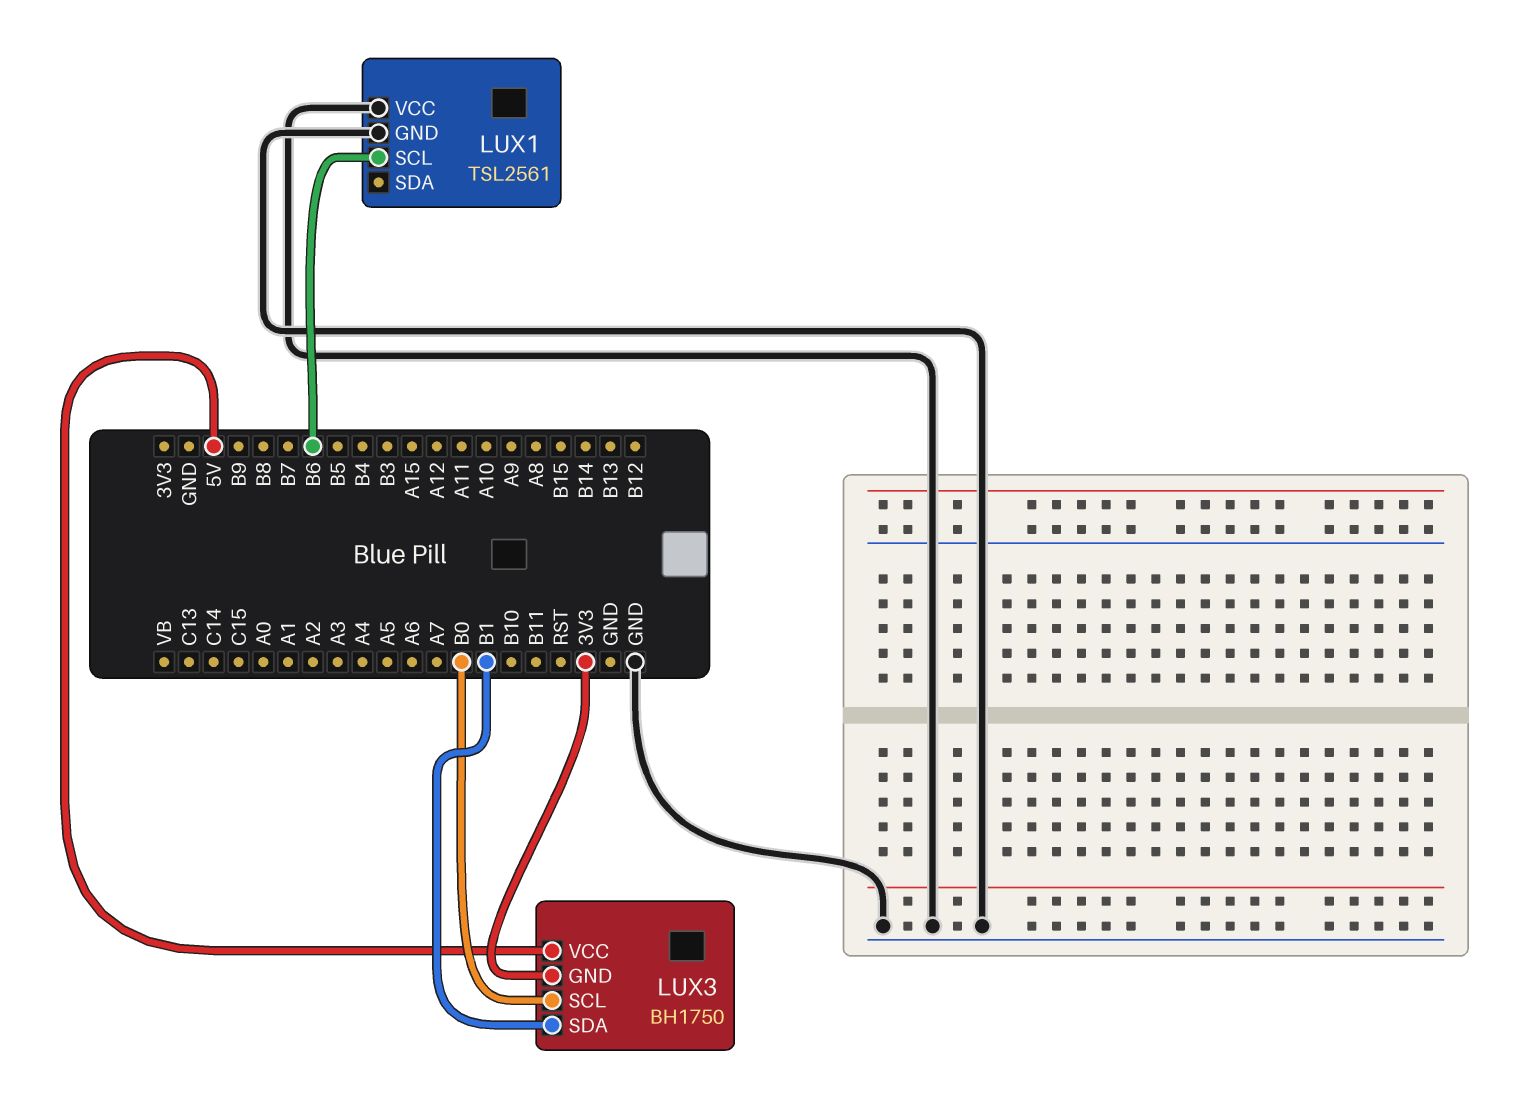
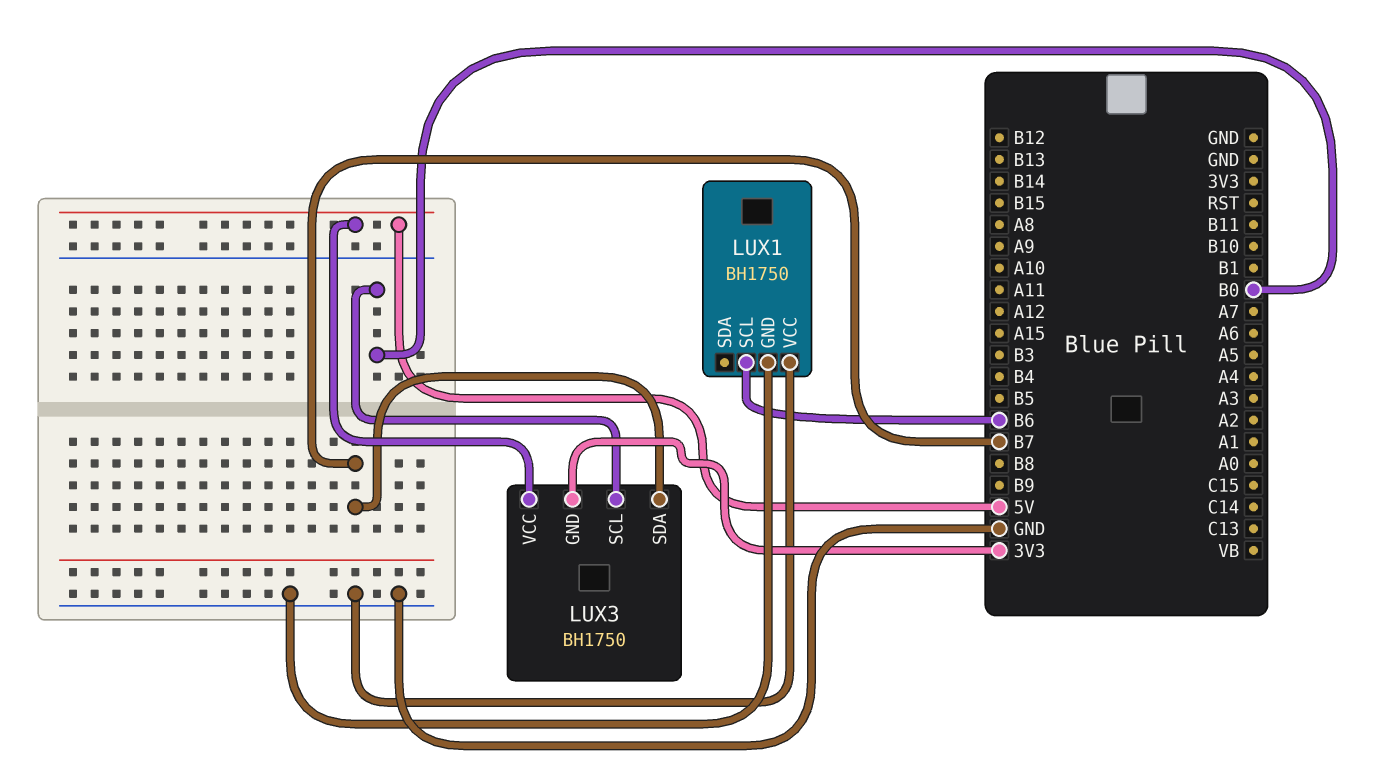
LUX1: TSL2561 -> BH1750
LUX3 pin SDA: B1 -> B7

